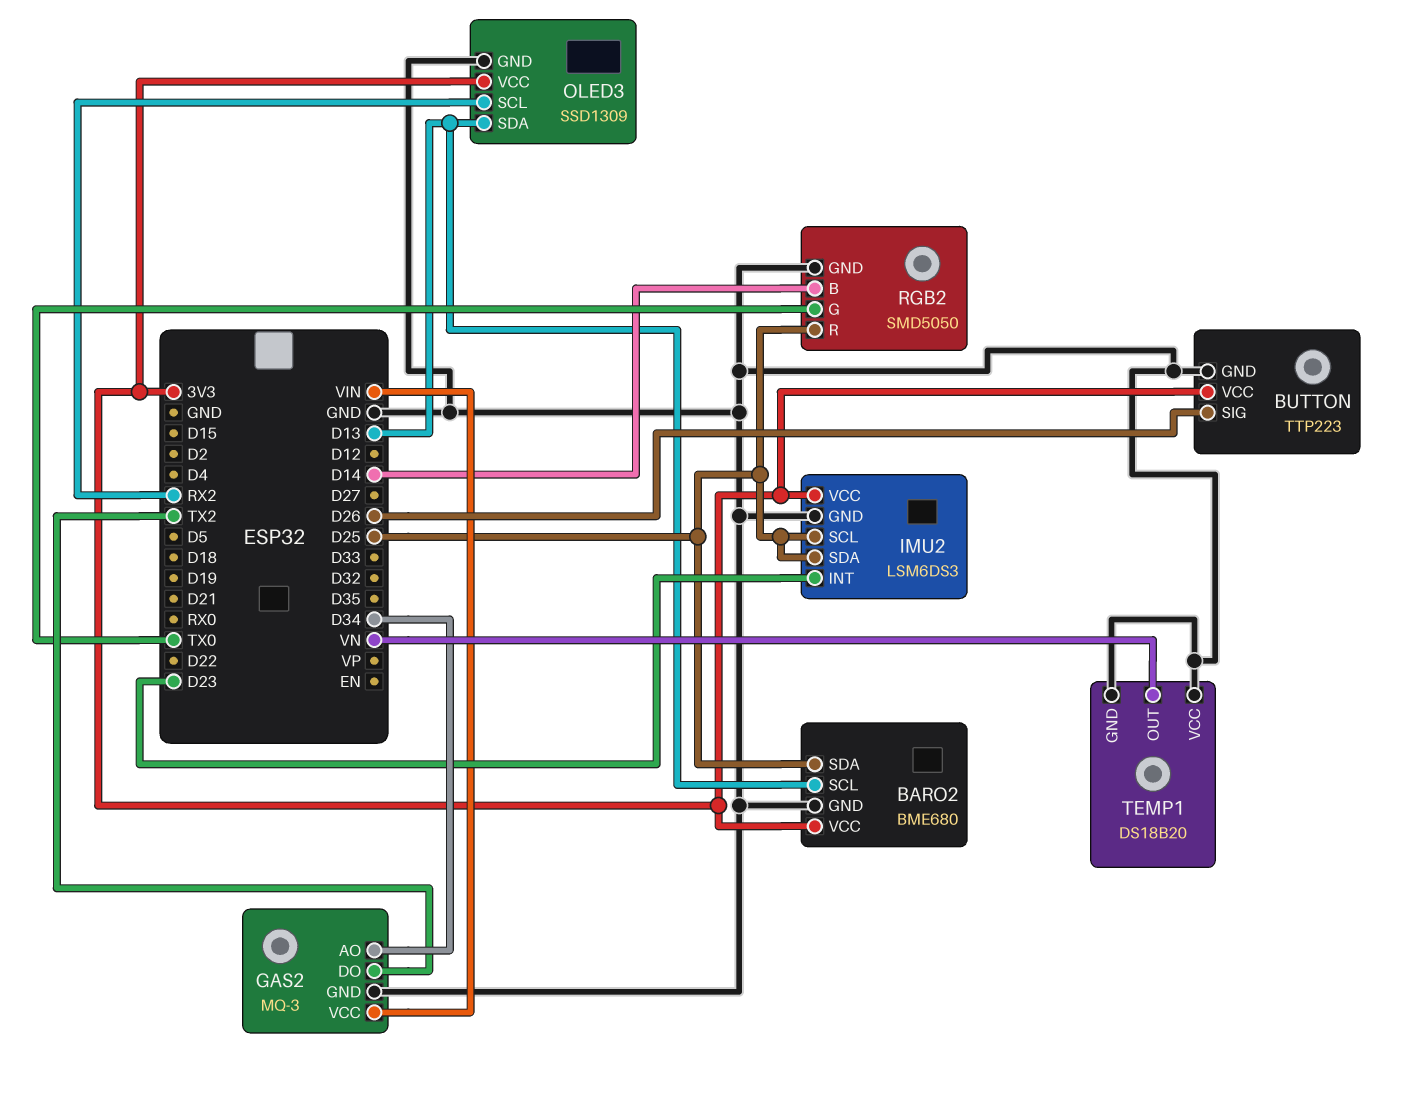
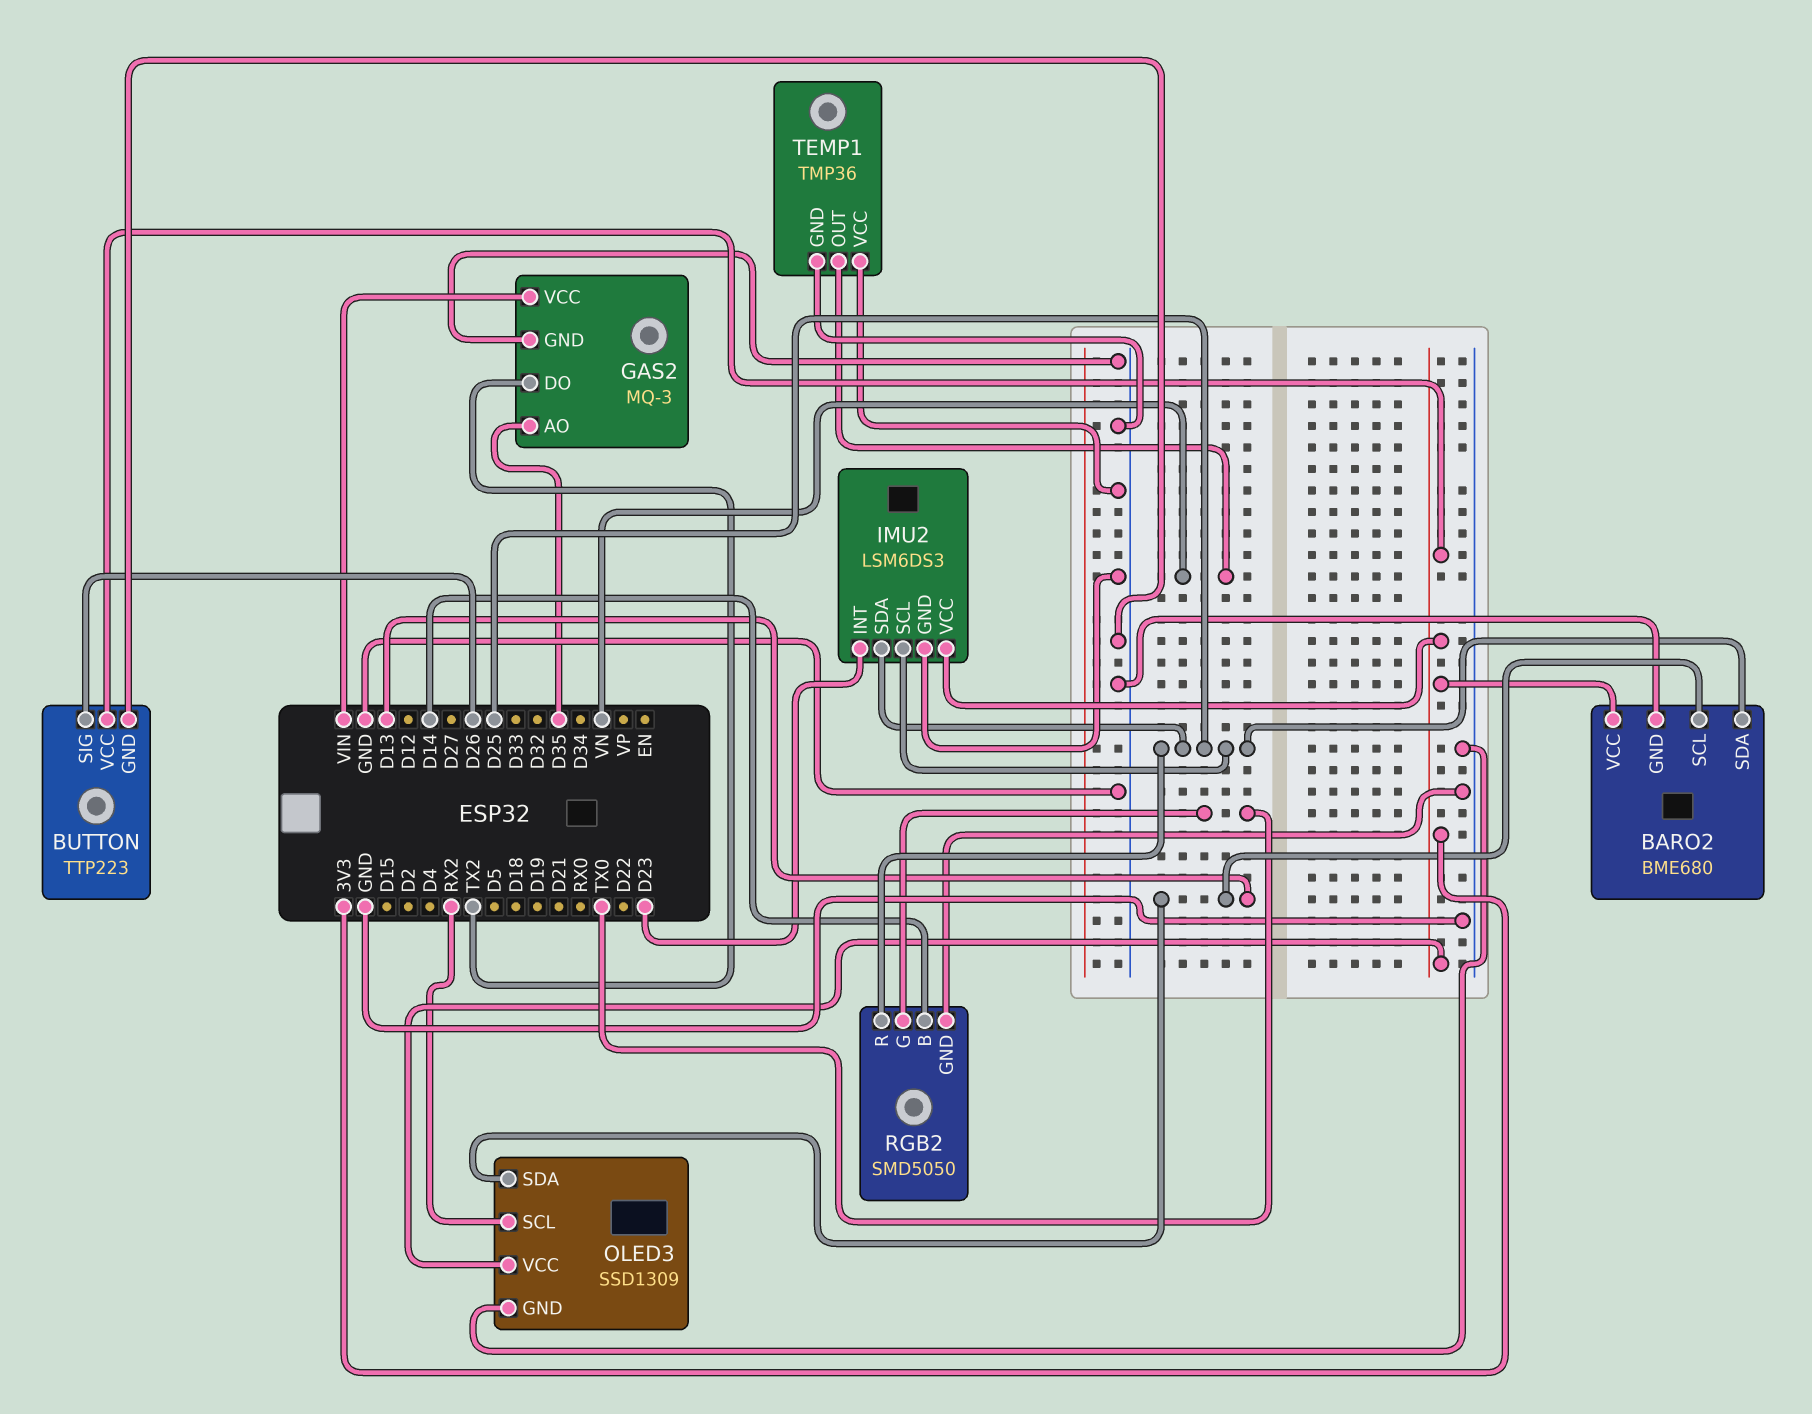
GAS2 pin AO: D34 -> D35
TEMP1: DS18B20 -> TMP36

